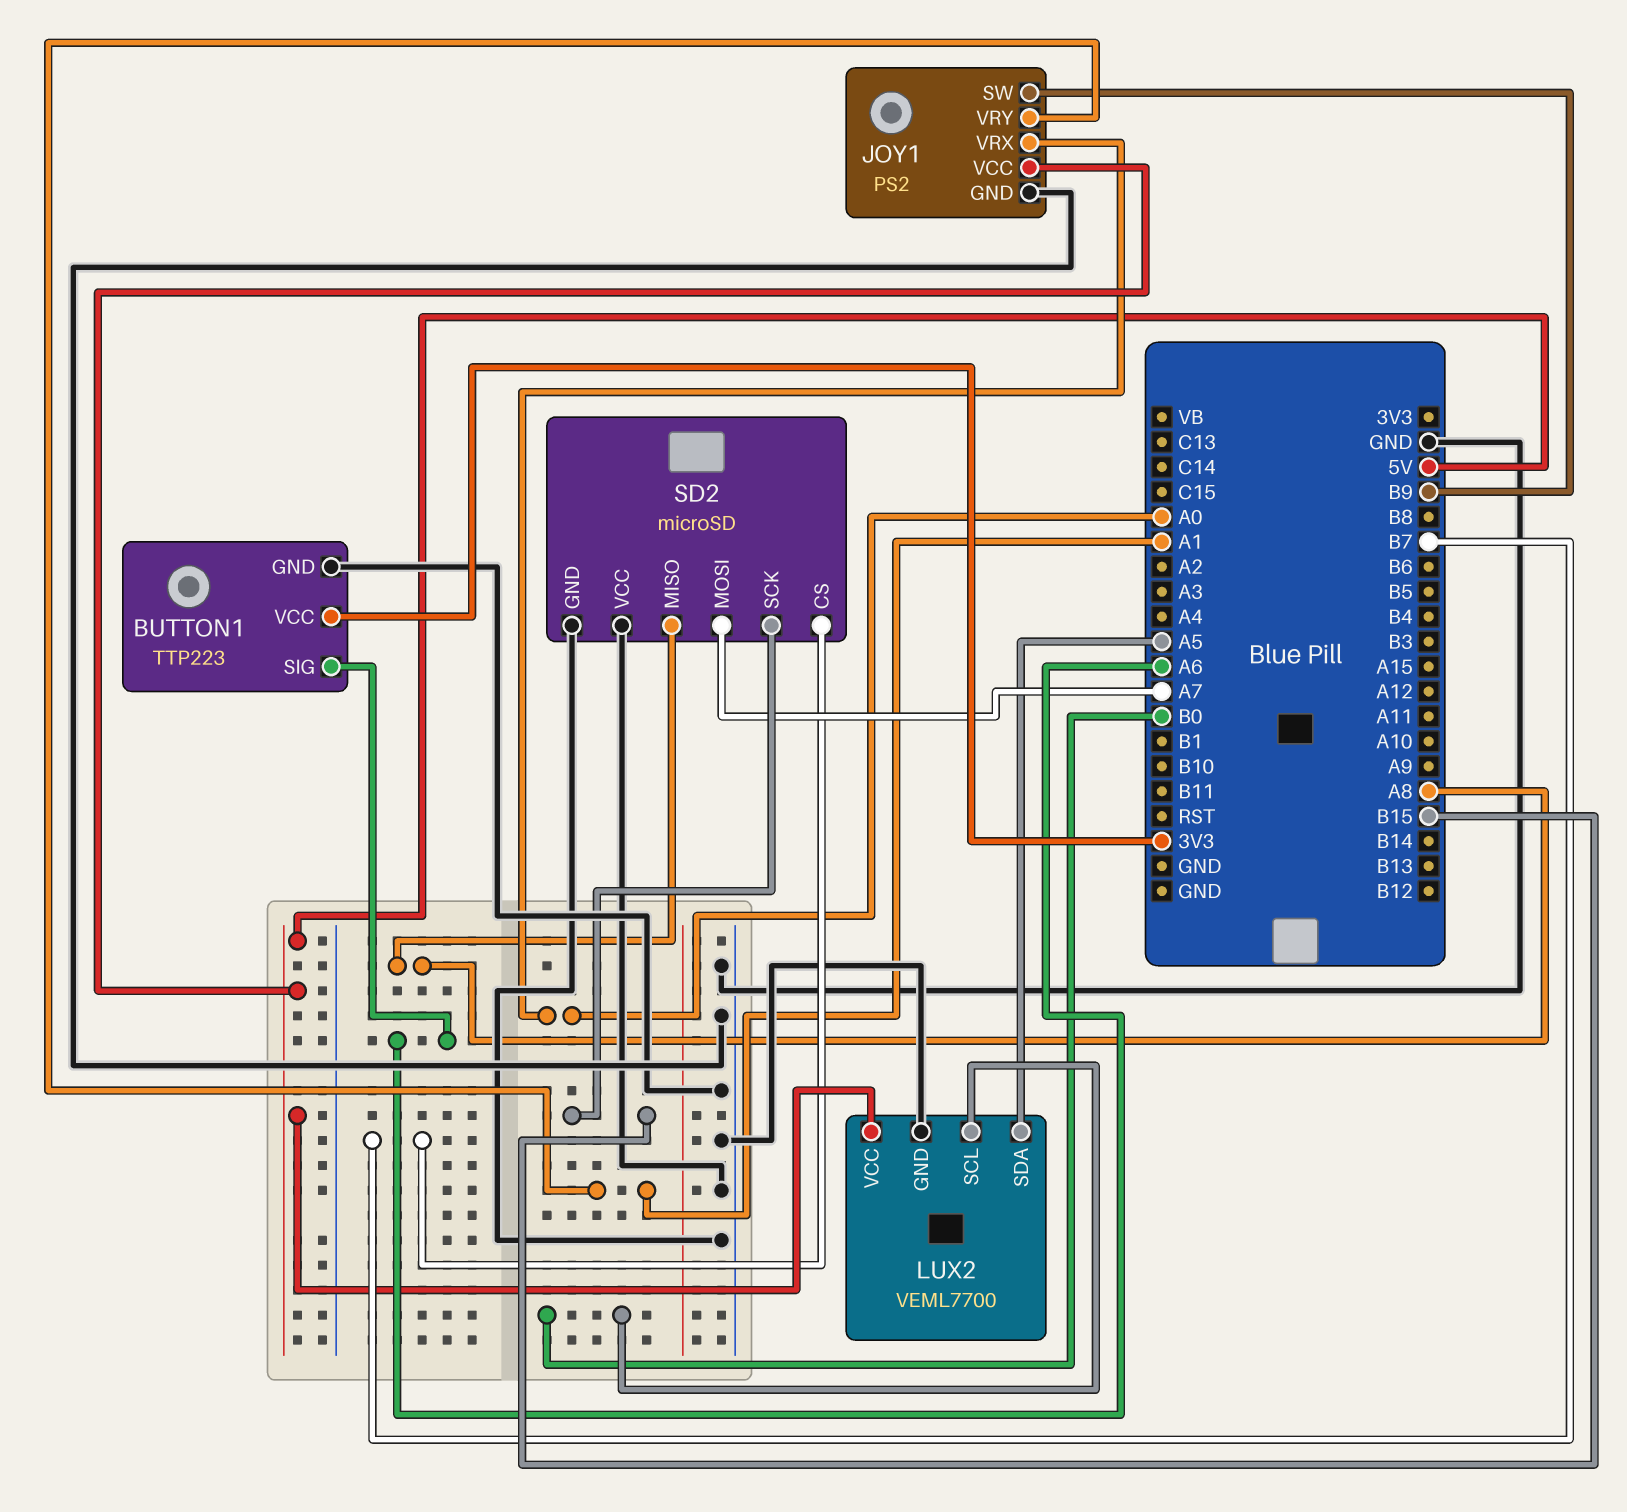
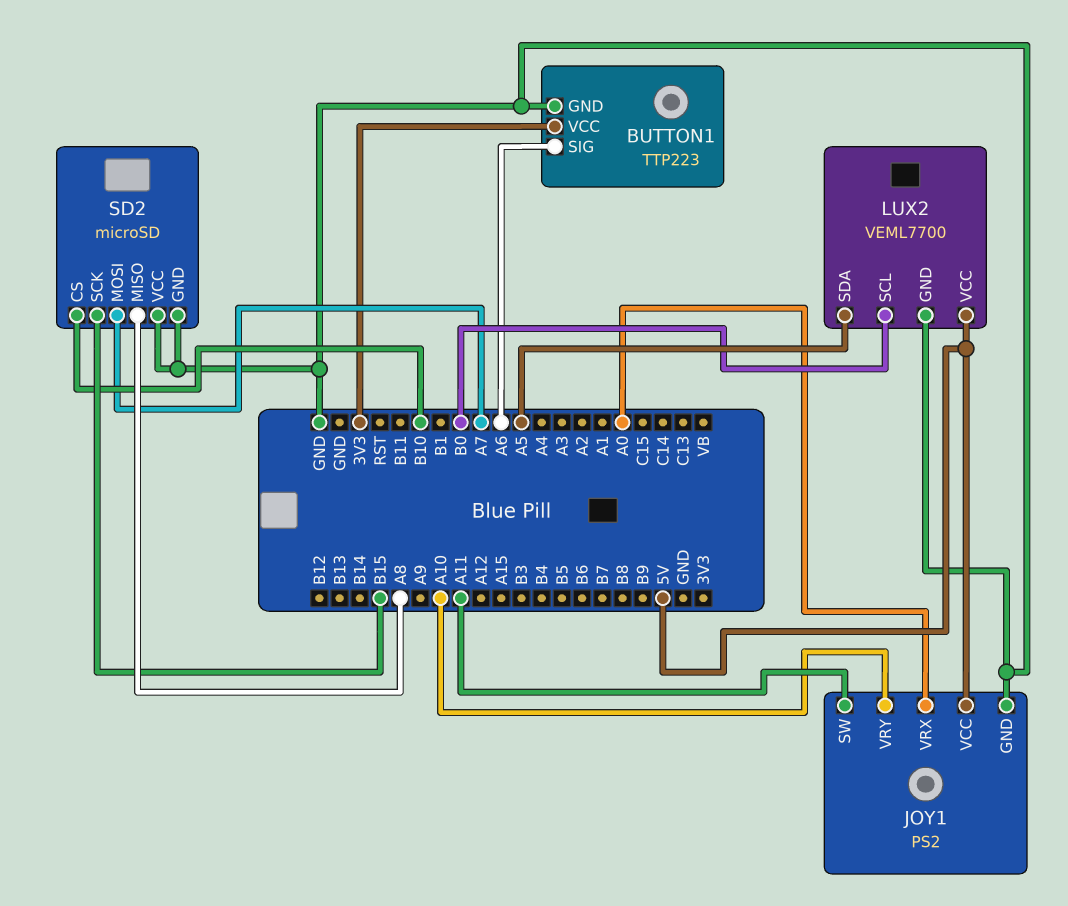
JOY1 pin SW: B9 -> A11
JOY1 pin VRY: A1 -> A10
SD2 pin CS: B7 -> B10

